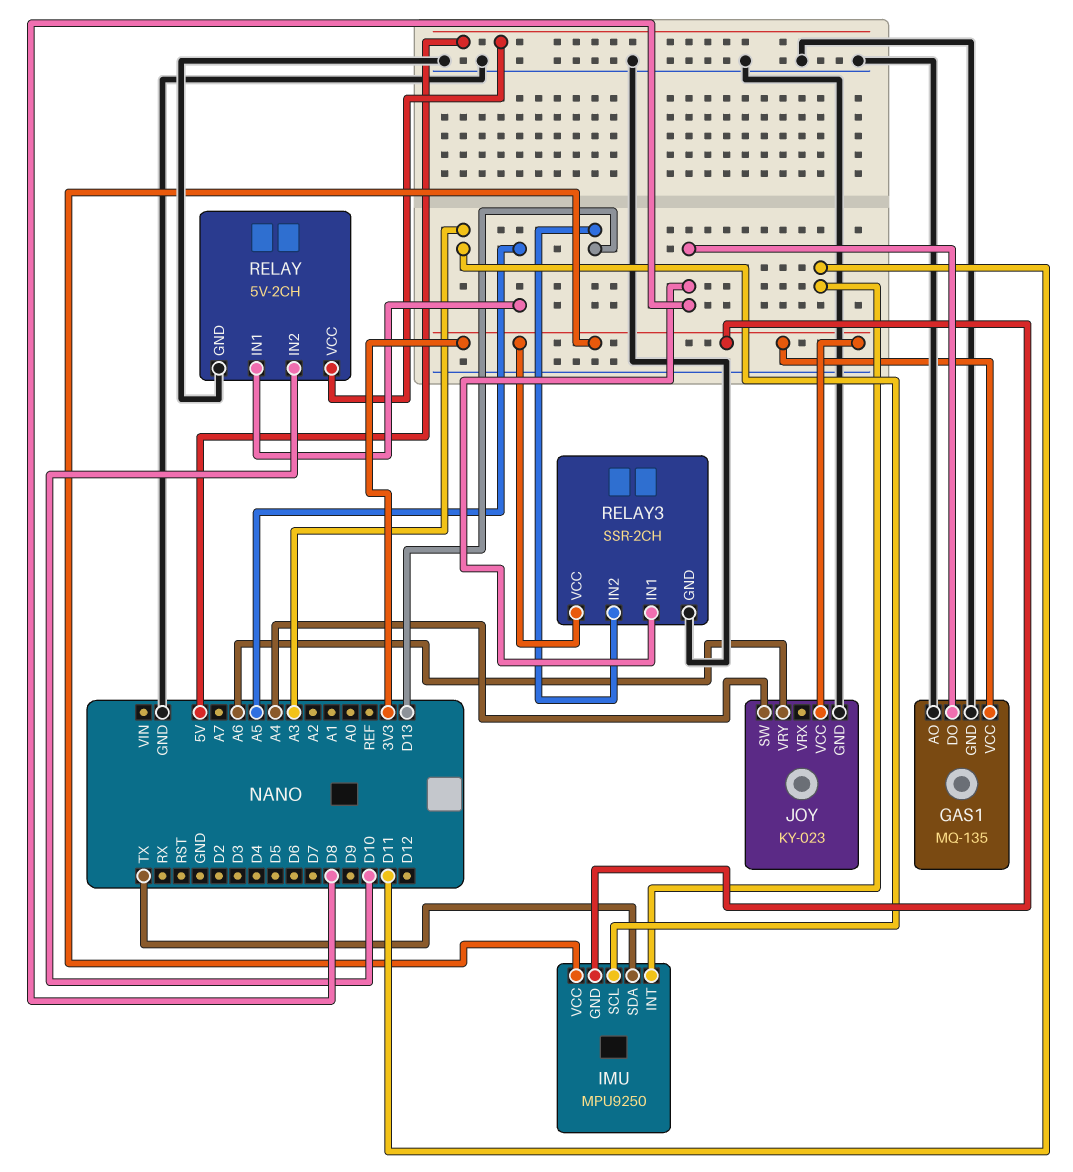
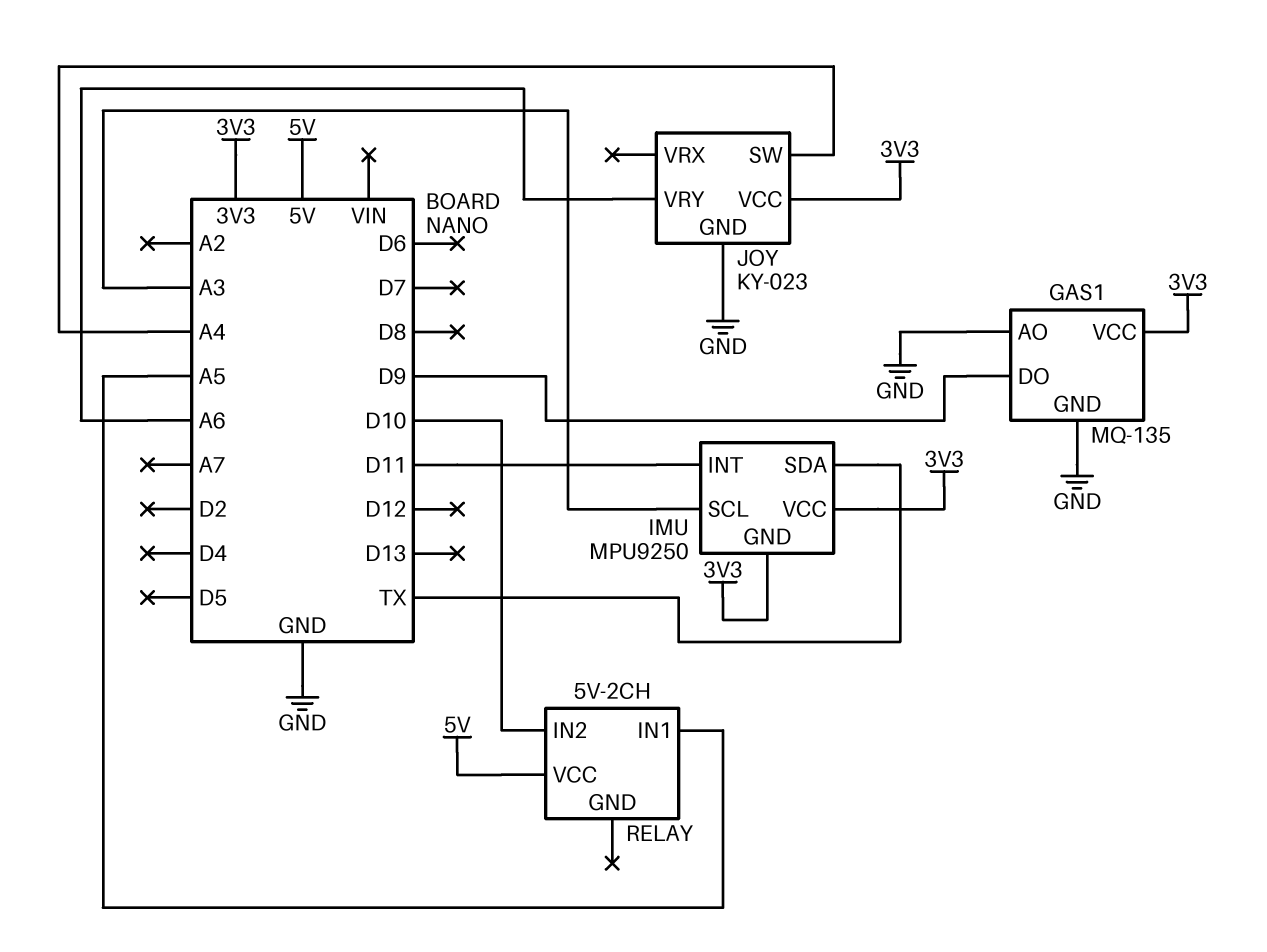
GAS1 pin DO: D8 -> D9
RELAY pin GND: GND -> none
RELAY3: SSR-2CH -> none
RELAY3 pin GND: GND -> none
RELAY3 pin IN1: D8 -> none
RELAY3 pin IN2: D13 -> none
RELAY3 pin VCC: 3V3 -> none

